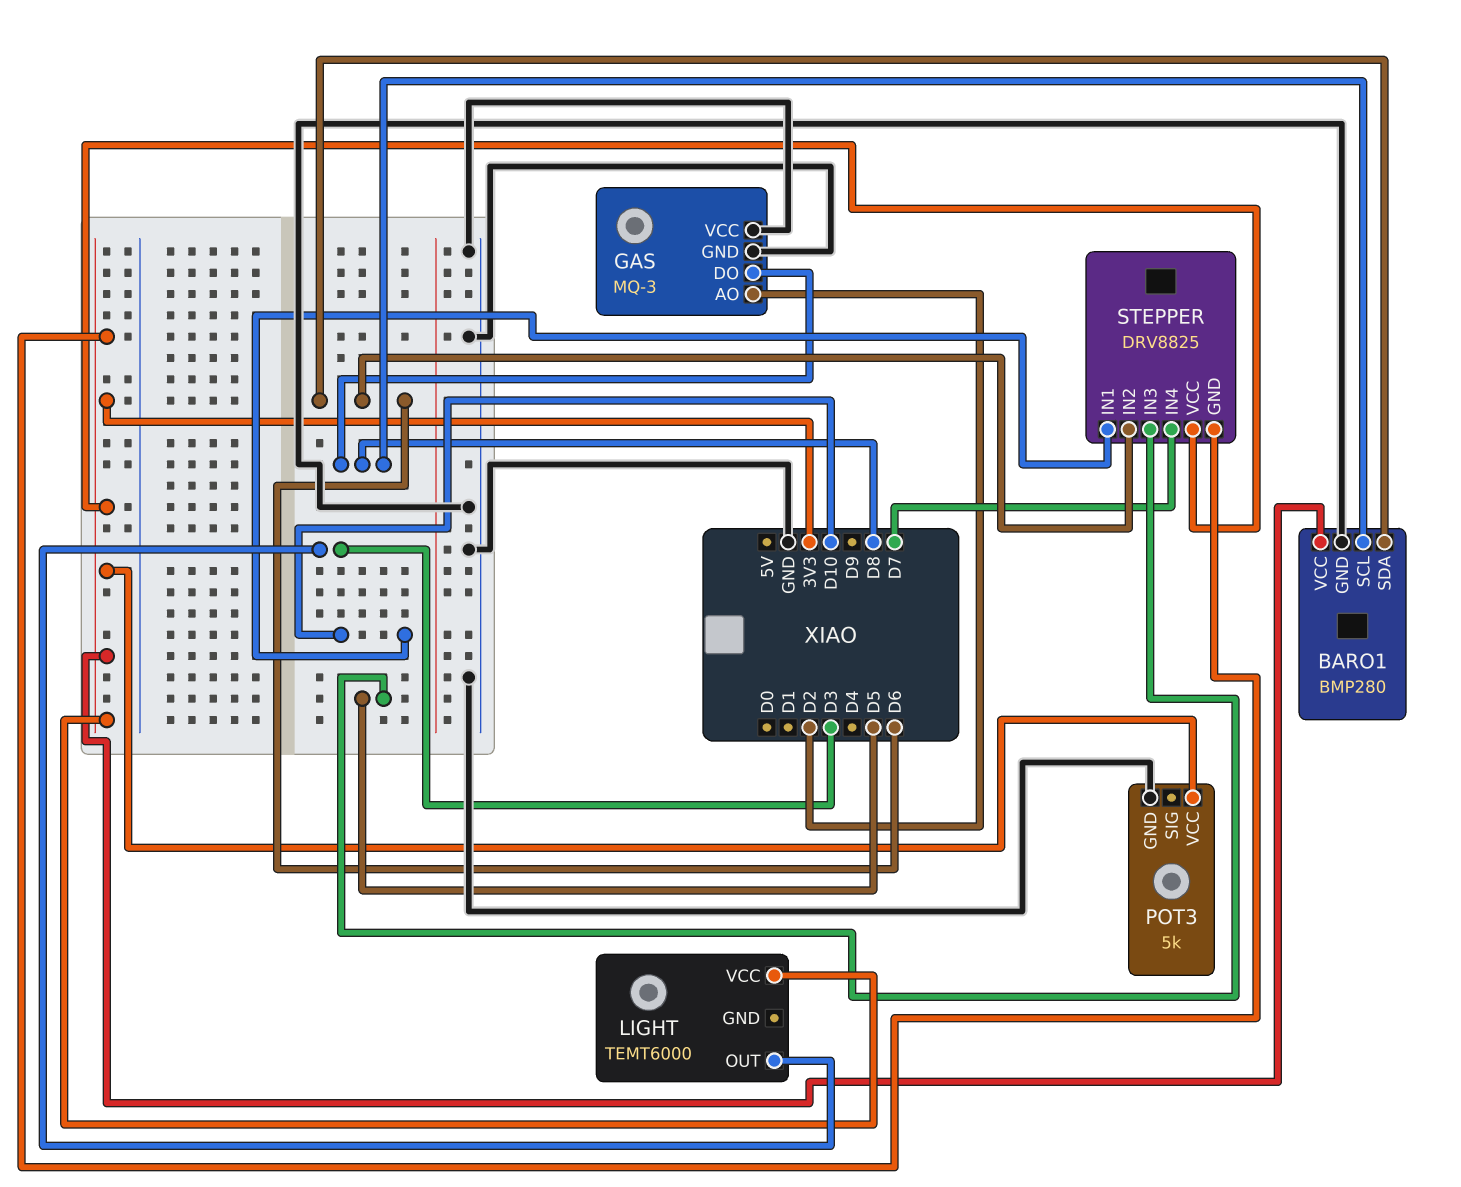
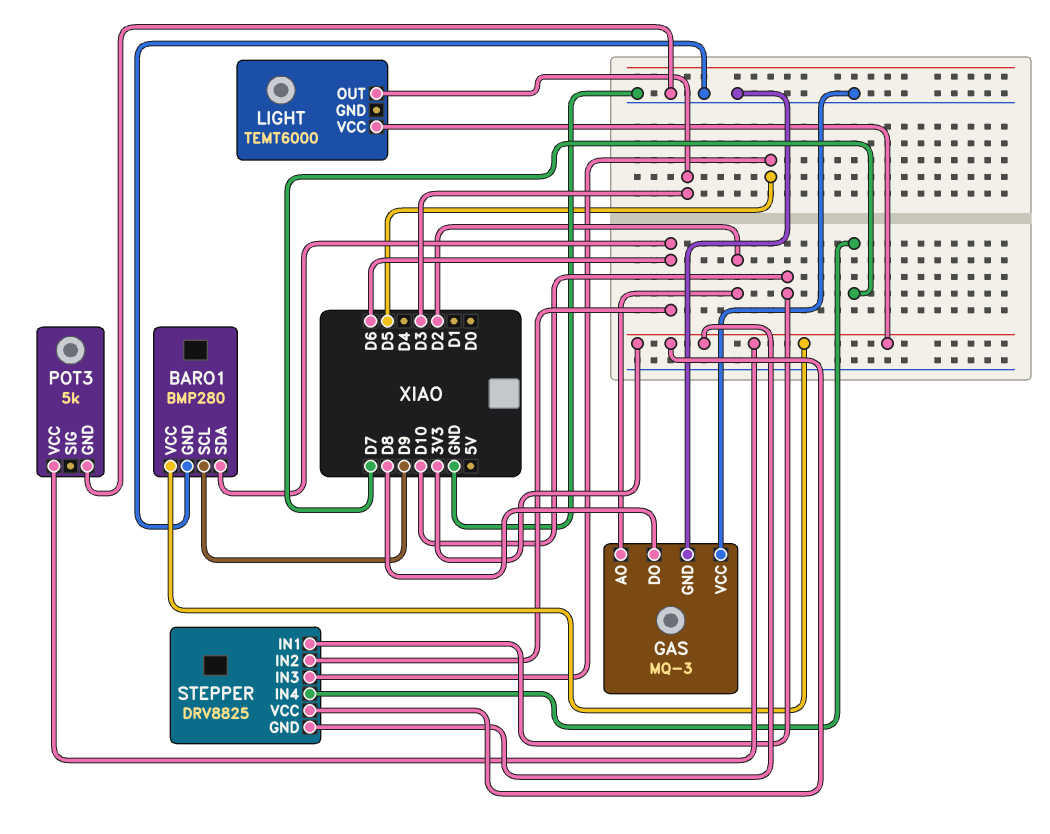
BARO1 pin SCL: D8 -> D9

